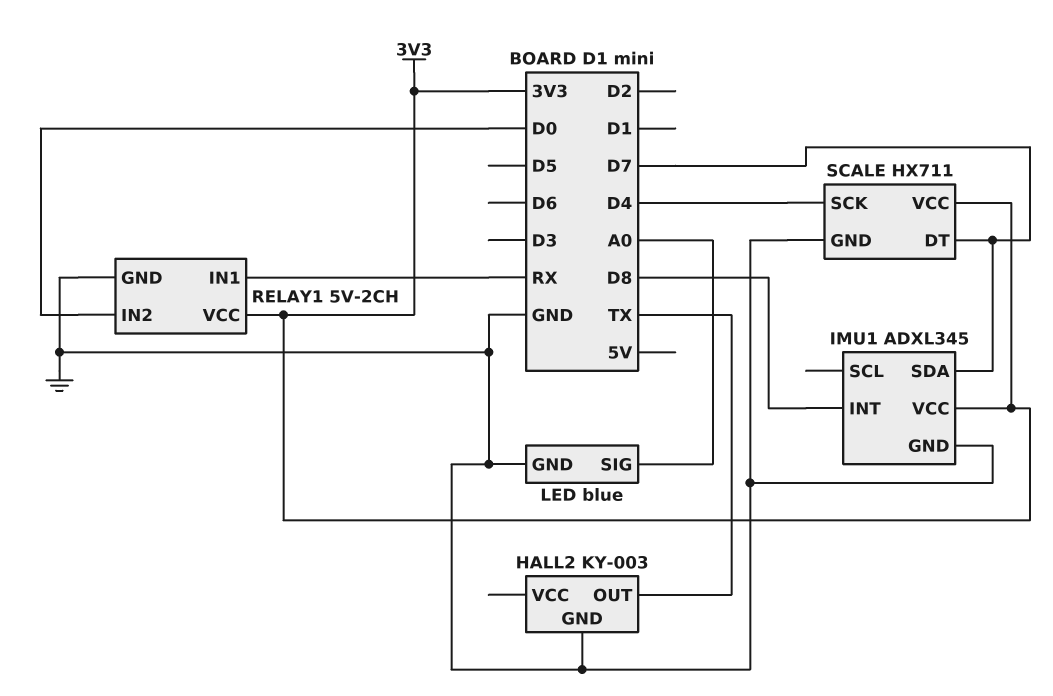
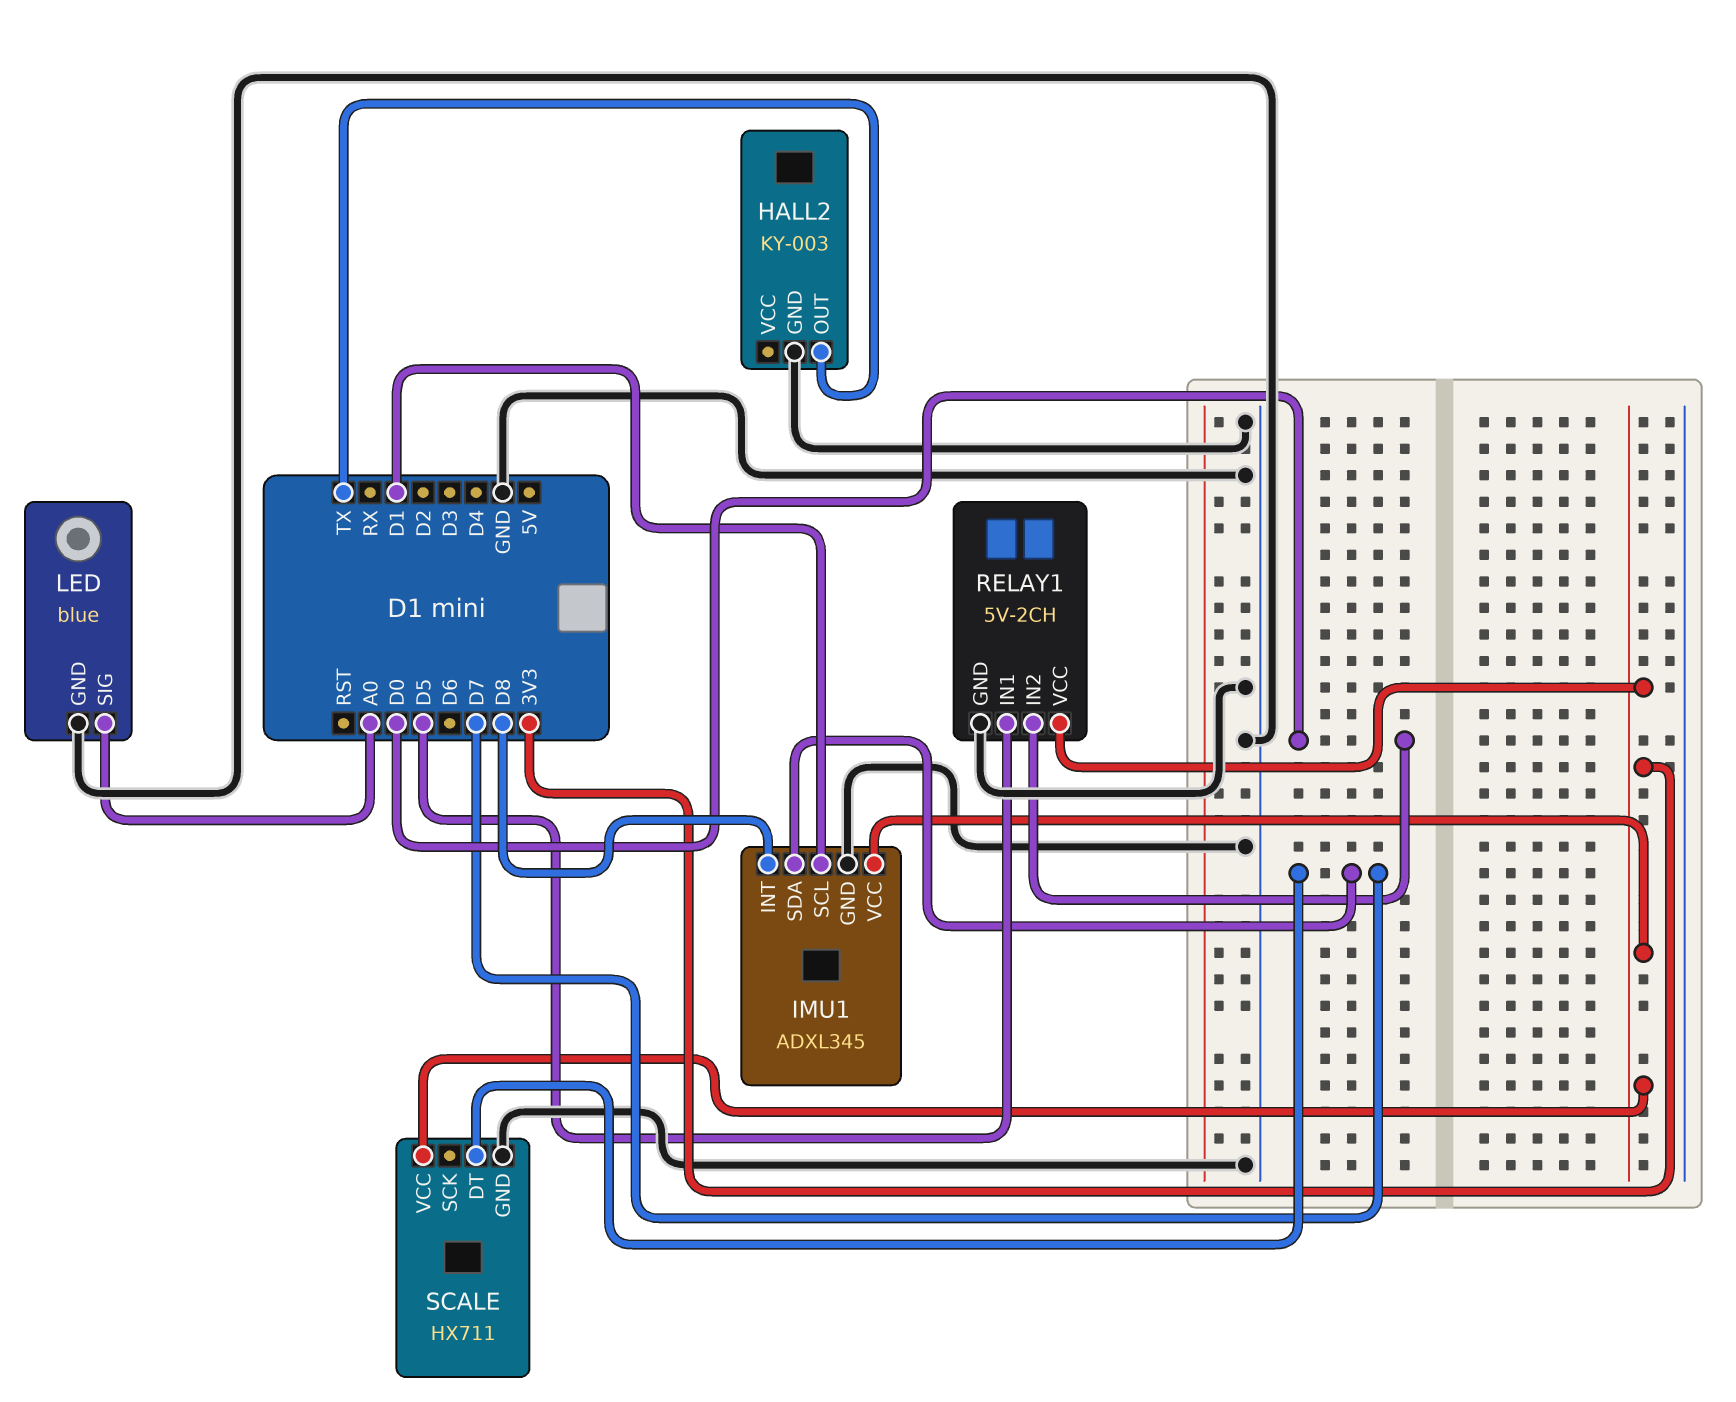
IMU1 pin SCL: none -> D1
RELAY1 pin IN1: RX -> D5
SCALE pin SCK: D4 -> none

